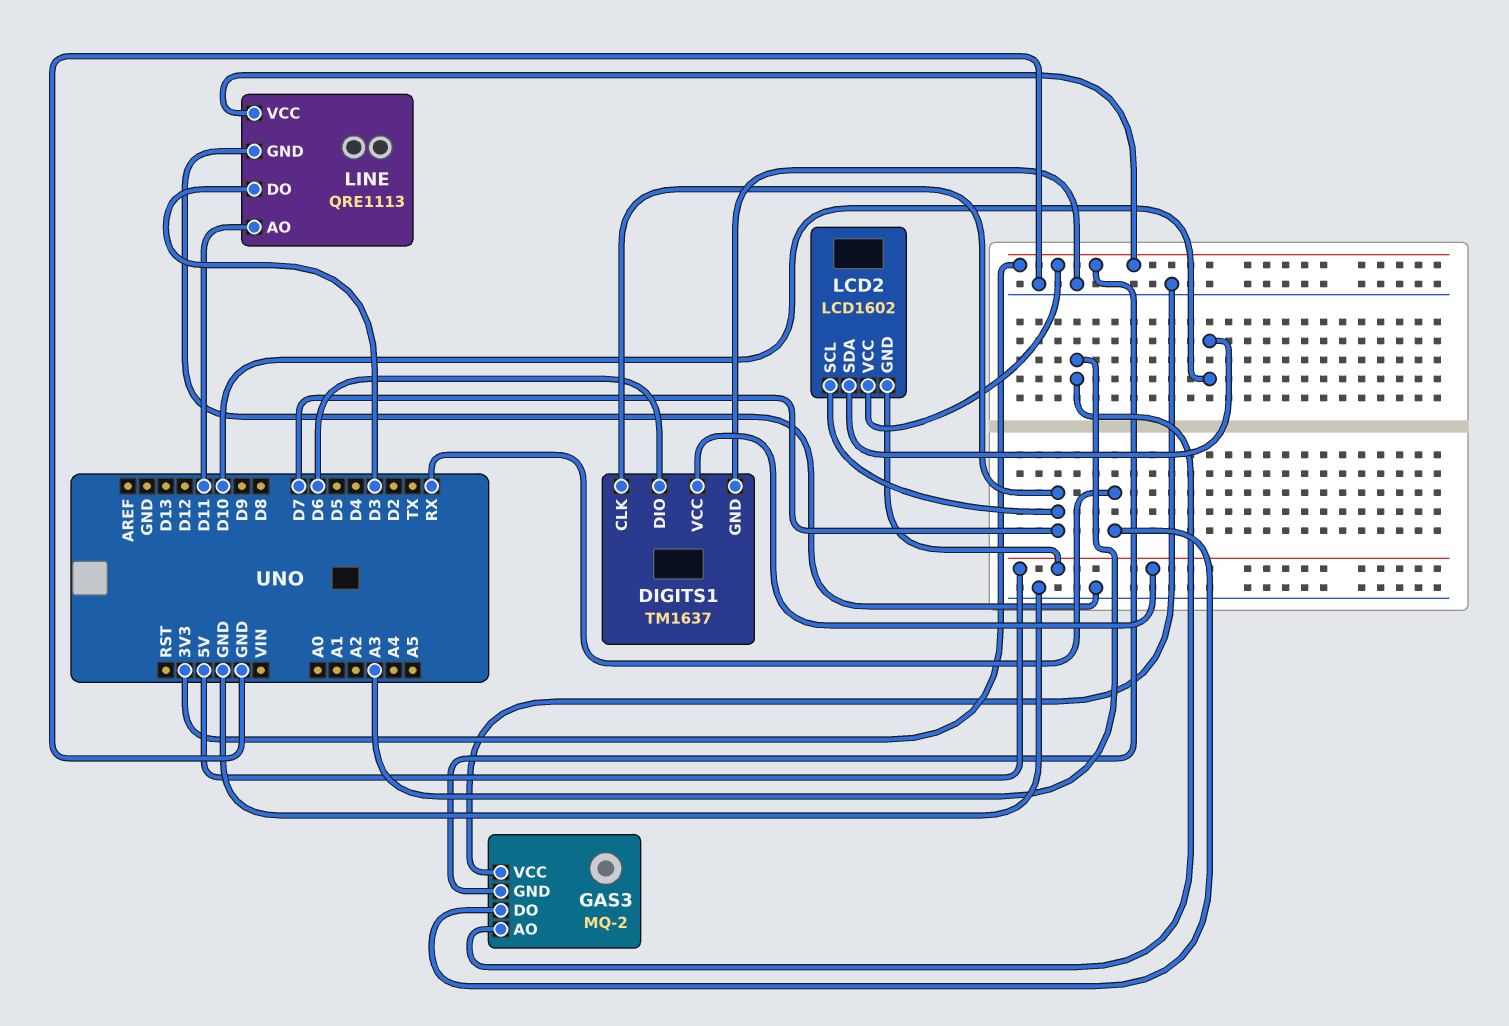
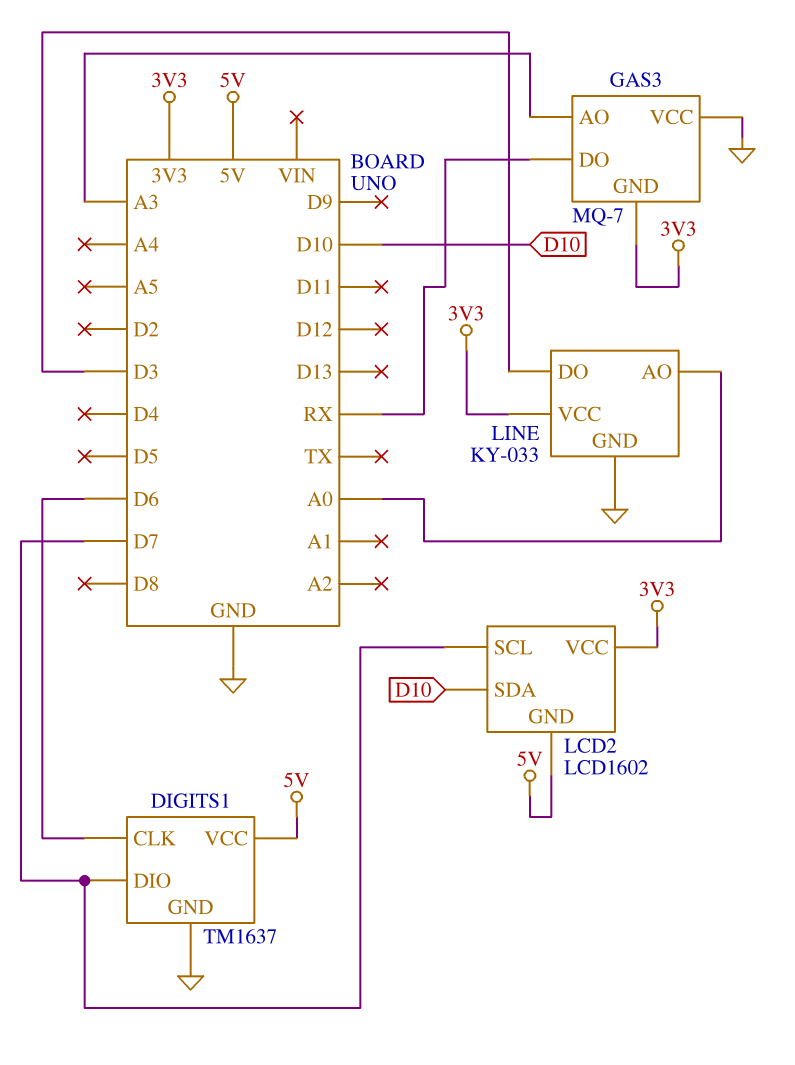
DIGITS1 pin CLK: D7 -> D6
DIGITS1 pin DIO: D6 -> D7
GAS3: MQ-2 -> MQ-7
LINE: QRE1113 -> KY-033
LINE pin AO: D11 -> A0

